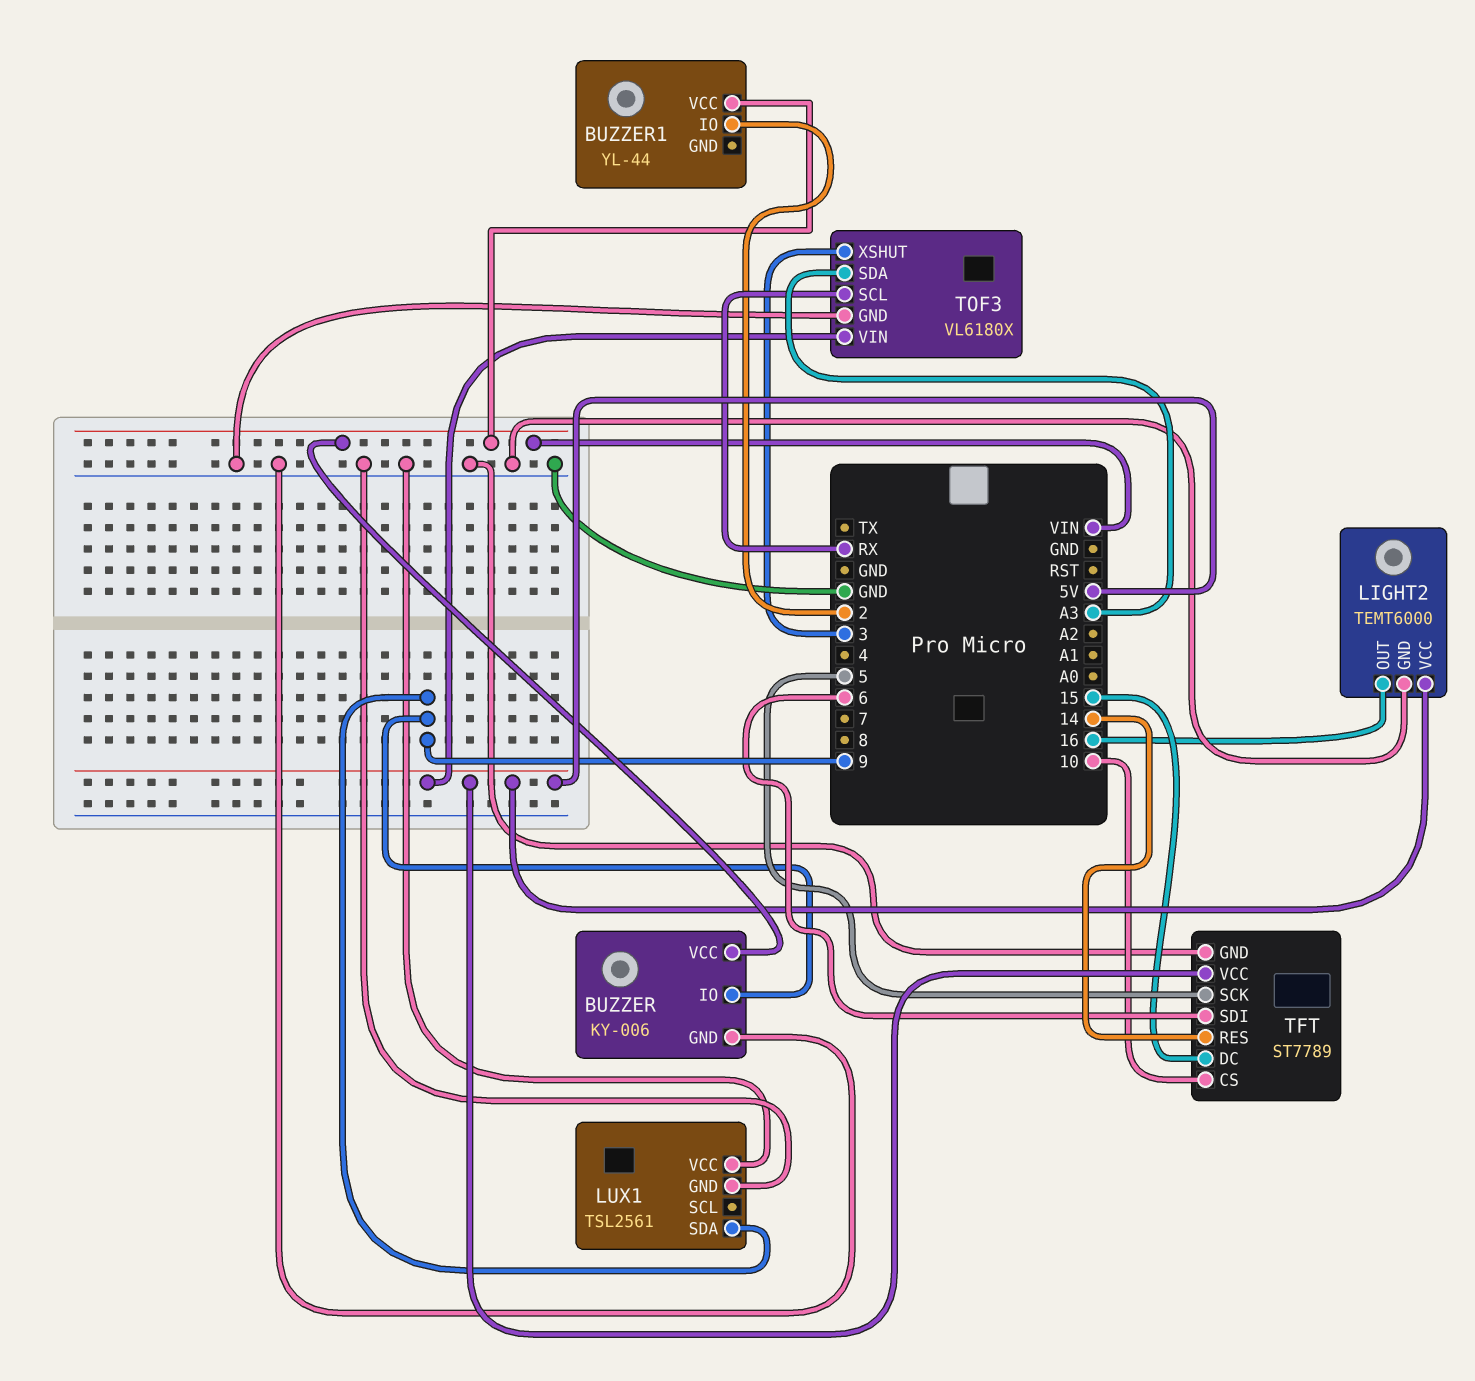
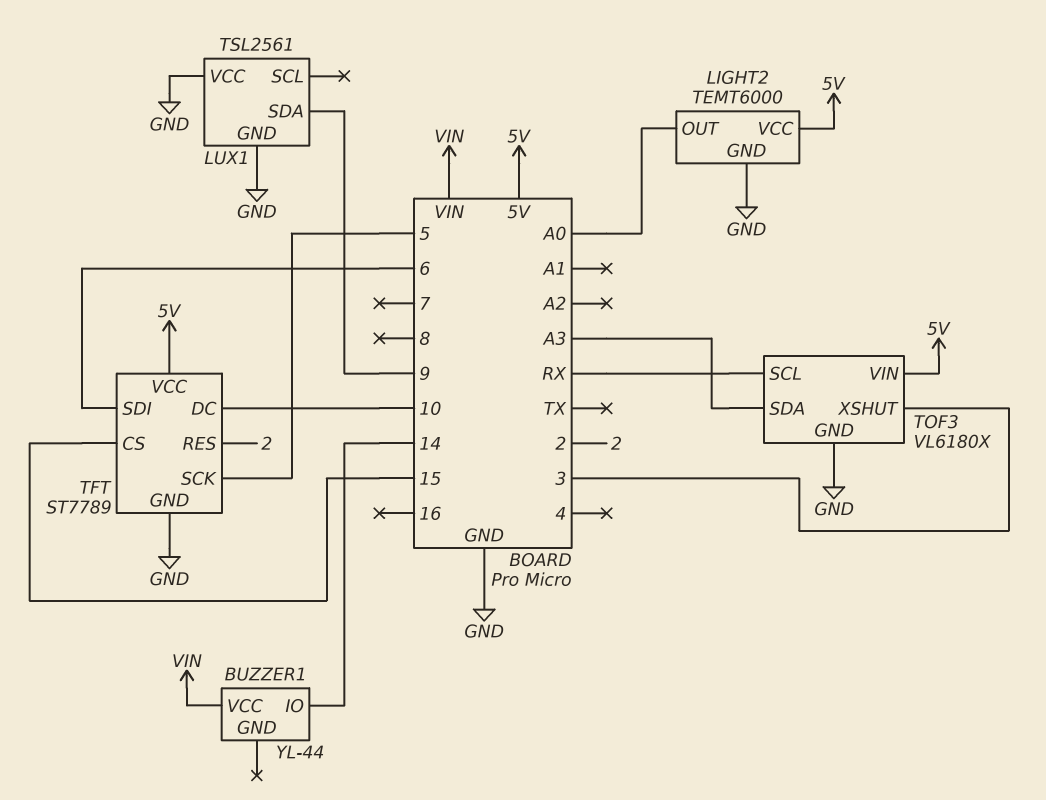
BUZZER: KY-006 -> none
BUZZER pin GND: GND -> none
BUZZER pin IO: 9 -> none
BUZZER pin VCC: VIN -> none
BUZZER1 pin IO: 2 -> 14
LIGHT2 pin OUT: 16 -> A0
TFT pin CS: 10 -> 15
TFT pin DC: 15 -> 10
TFT pin RES: 14 -> 2

